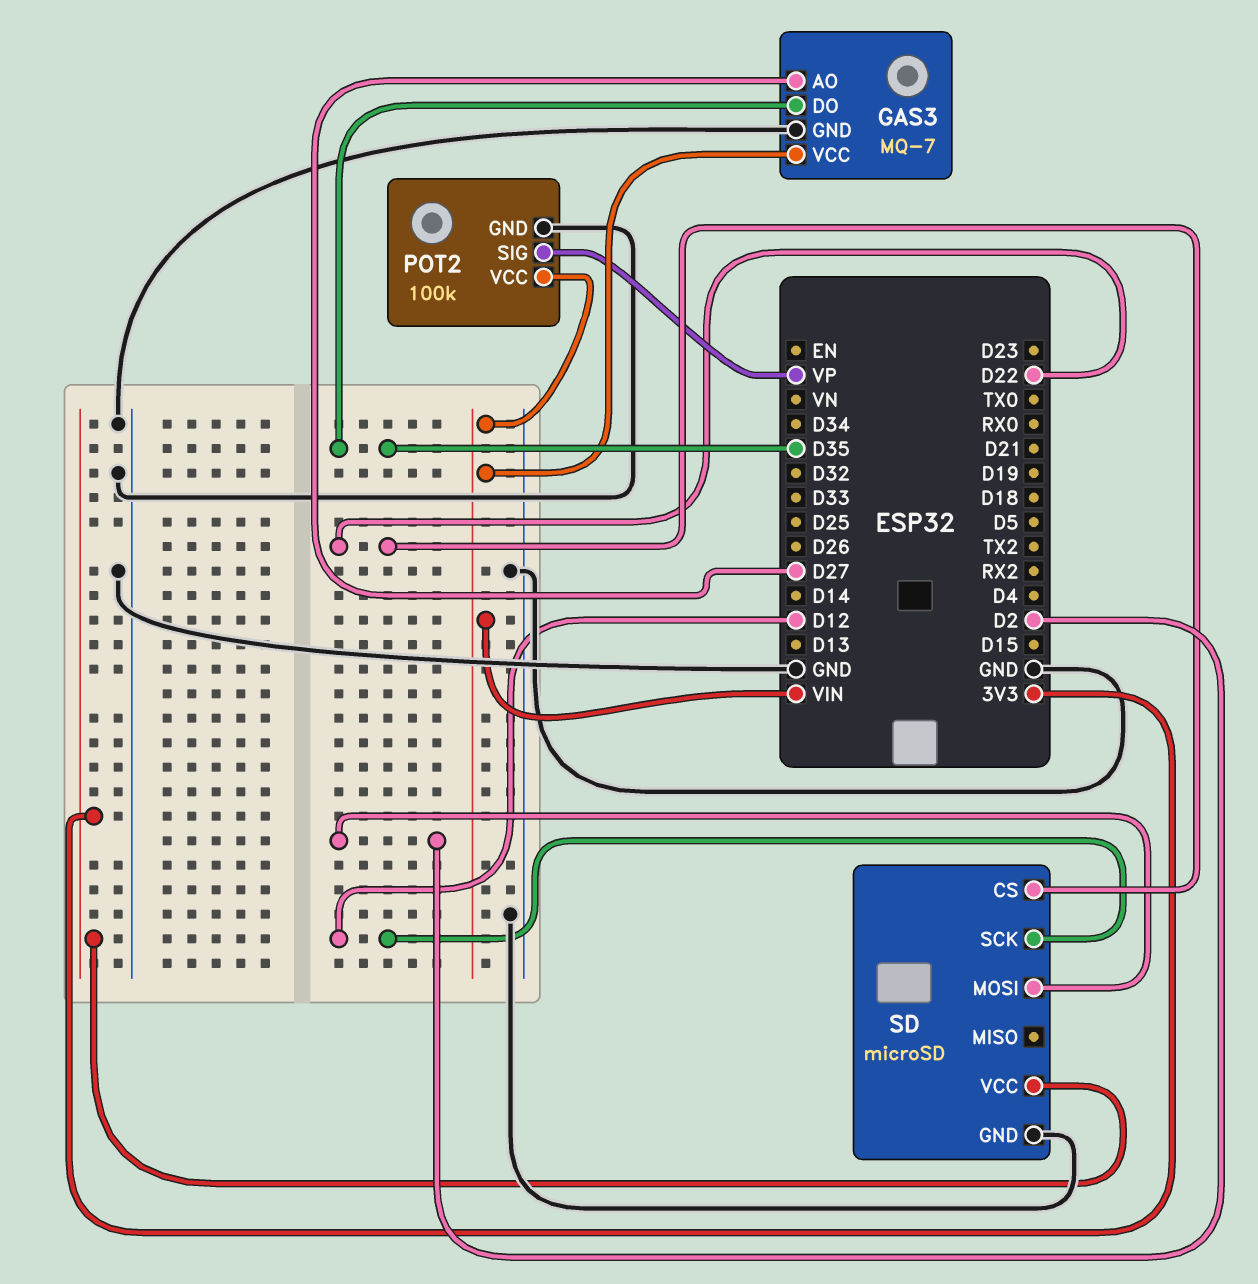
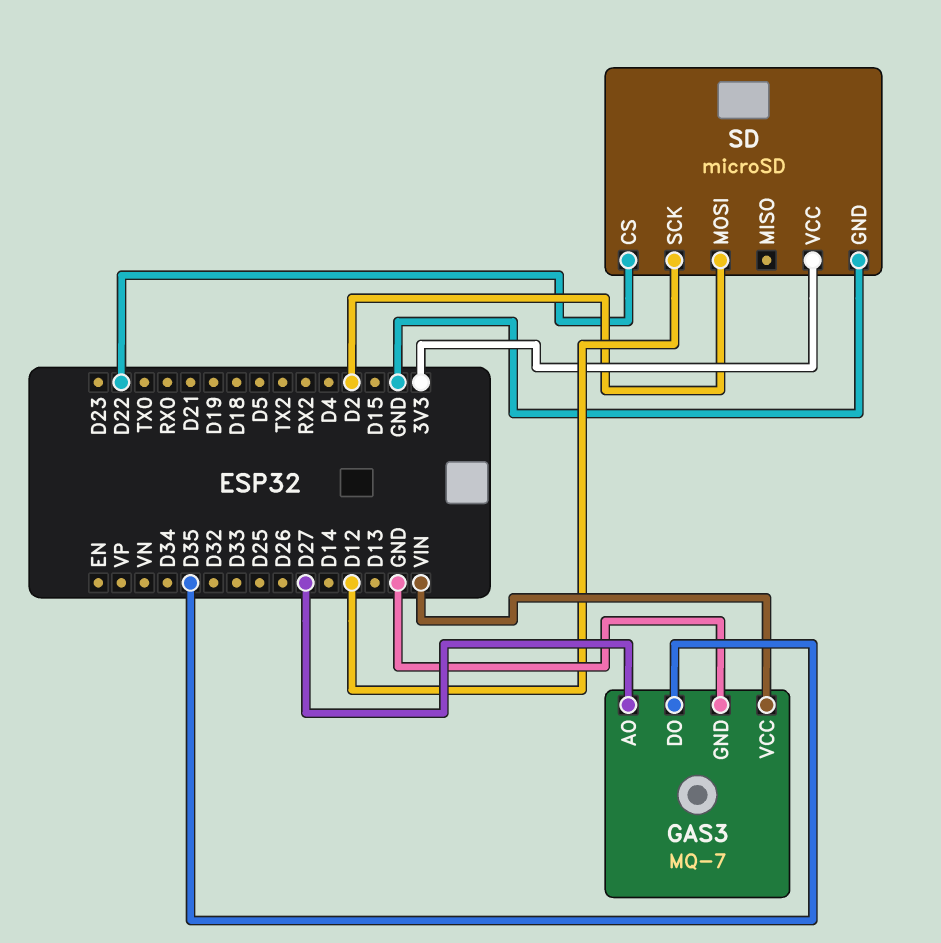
POT2: 100k -> none
POT2 pin GND: GND -> none
POT2 pin SIG: VP -> none
POT2 pin VCC: VIN -> none

